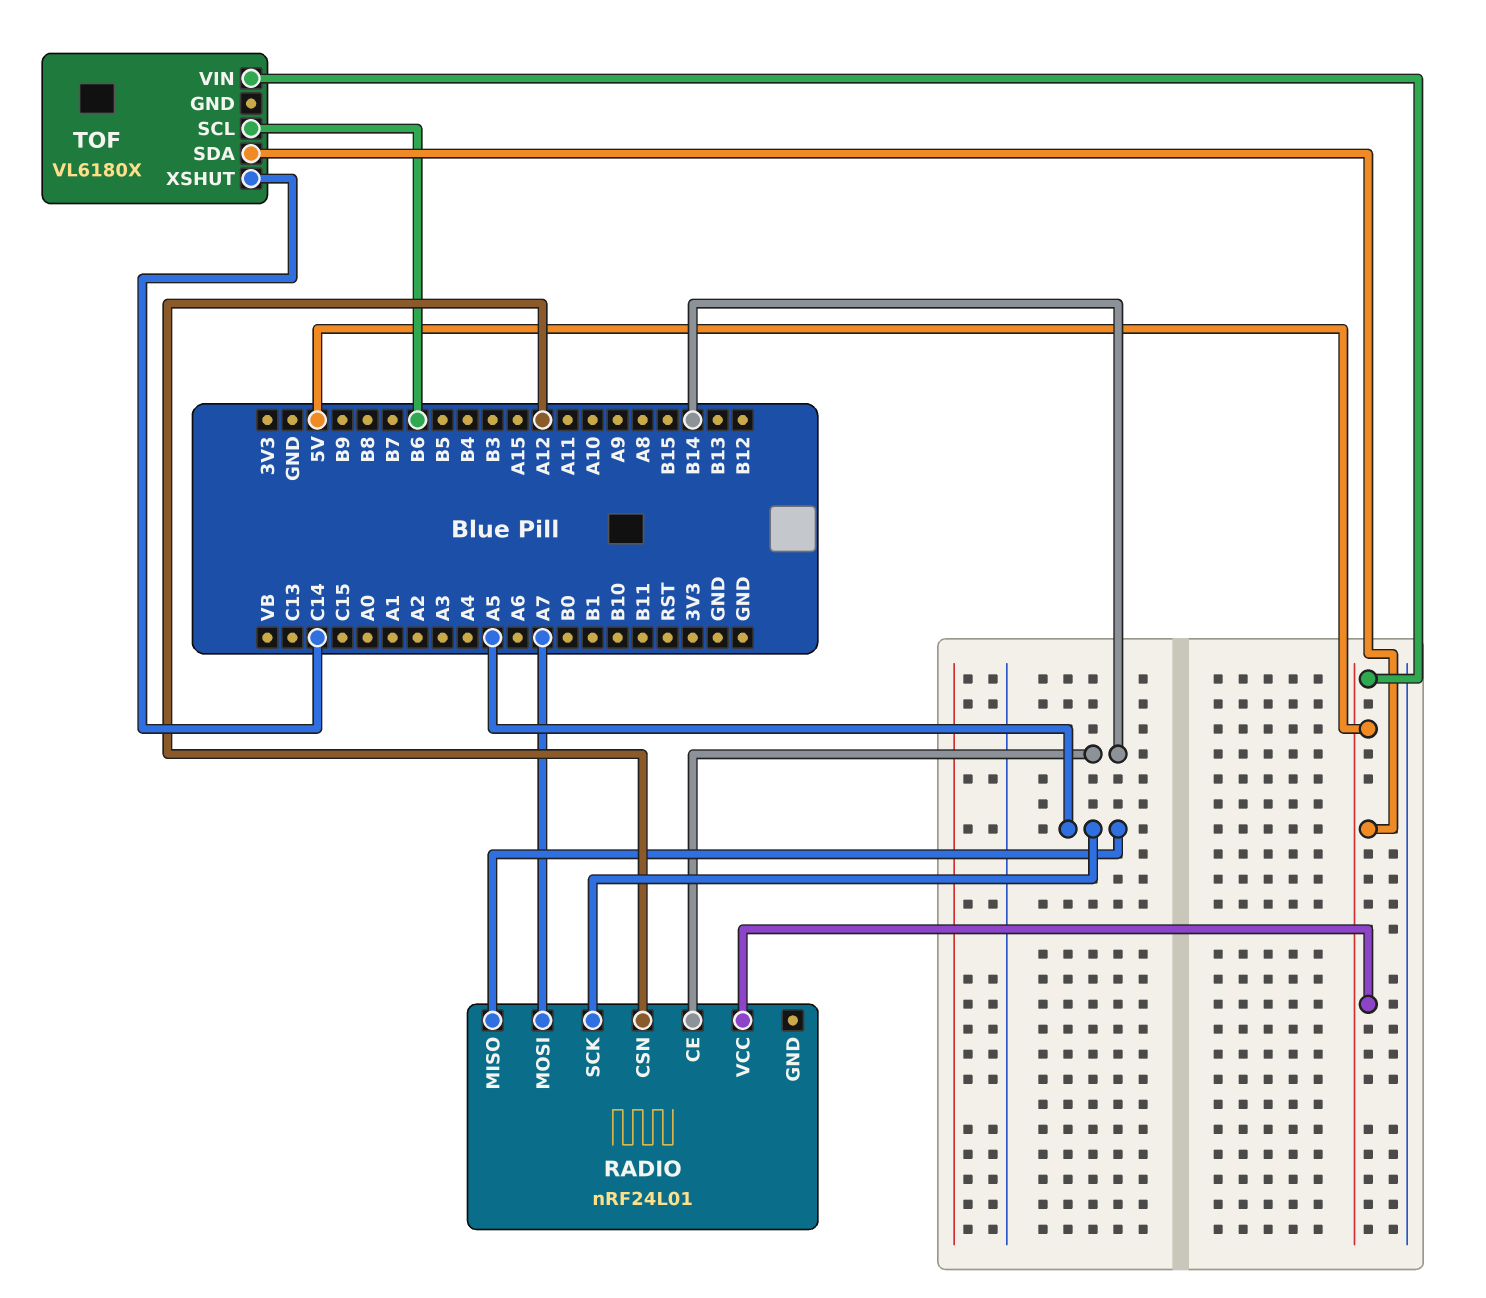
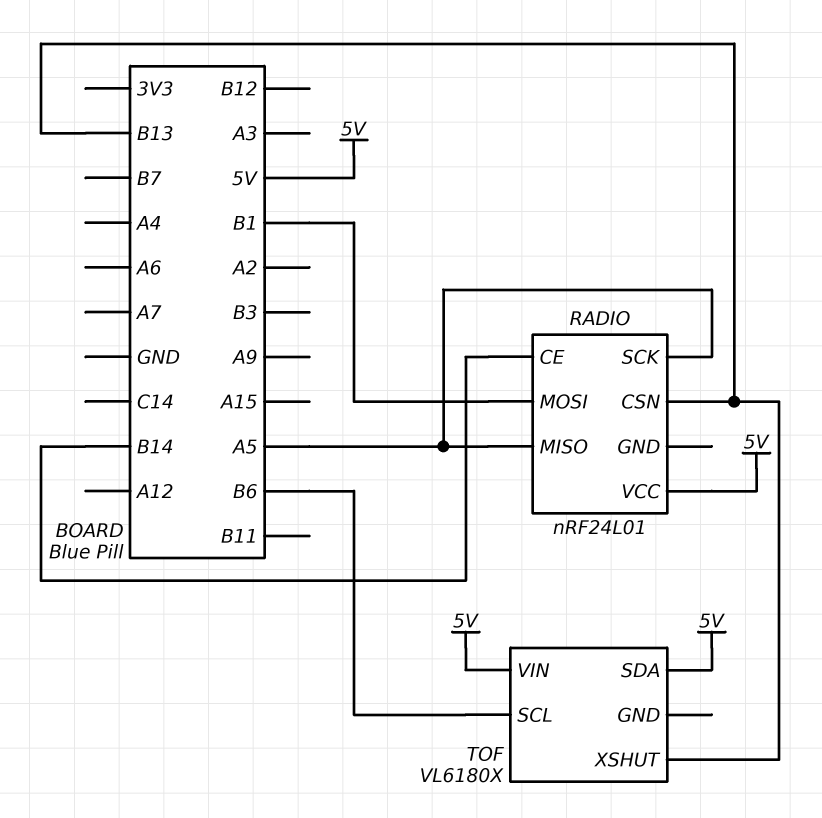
RADIO pin CSN: A12 -> B13
RADIO pin MOSI: A7 -> B1
TOF pin XSHUT: C14 -> B13

